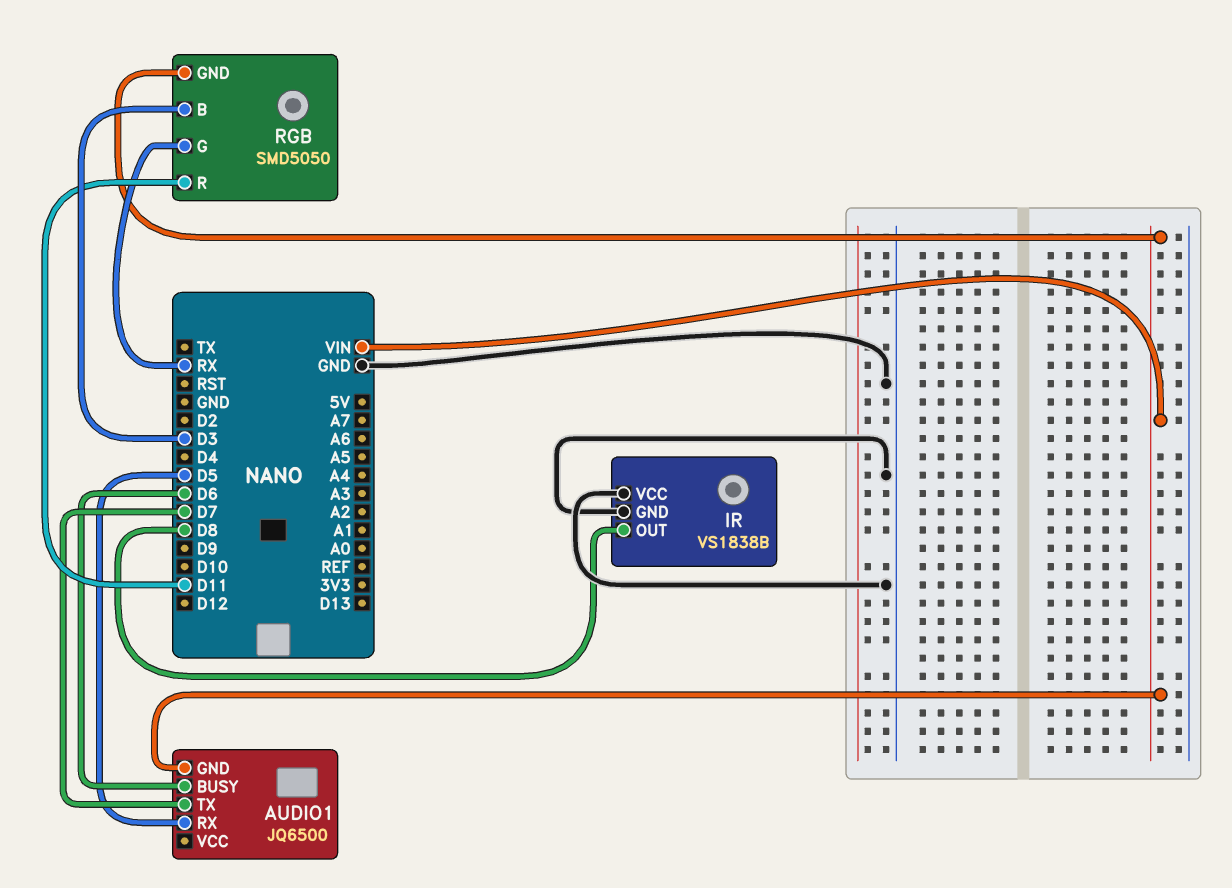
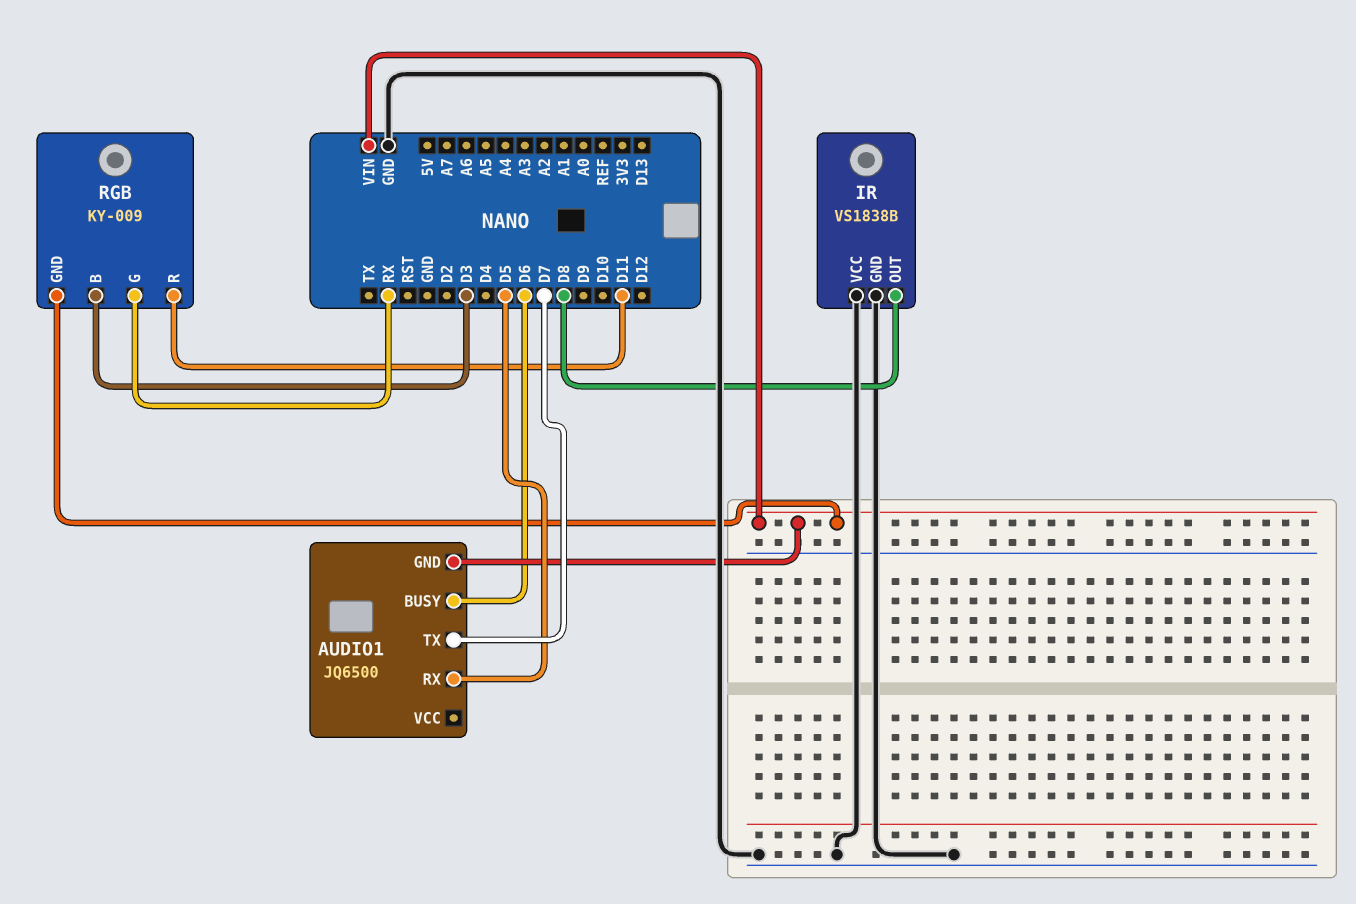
RGB: SMD5050 -> KY-009

